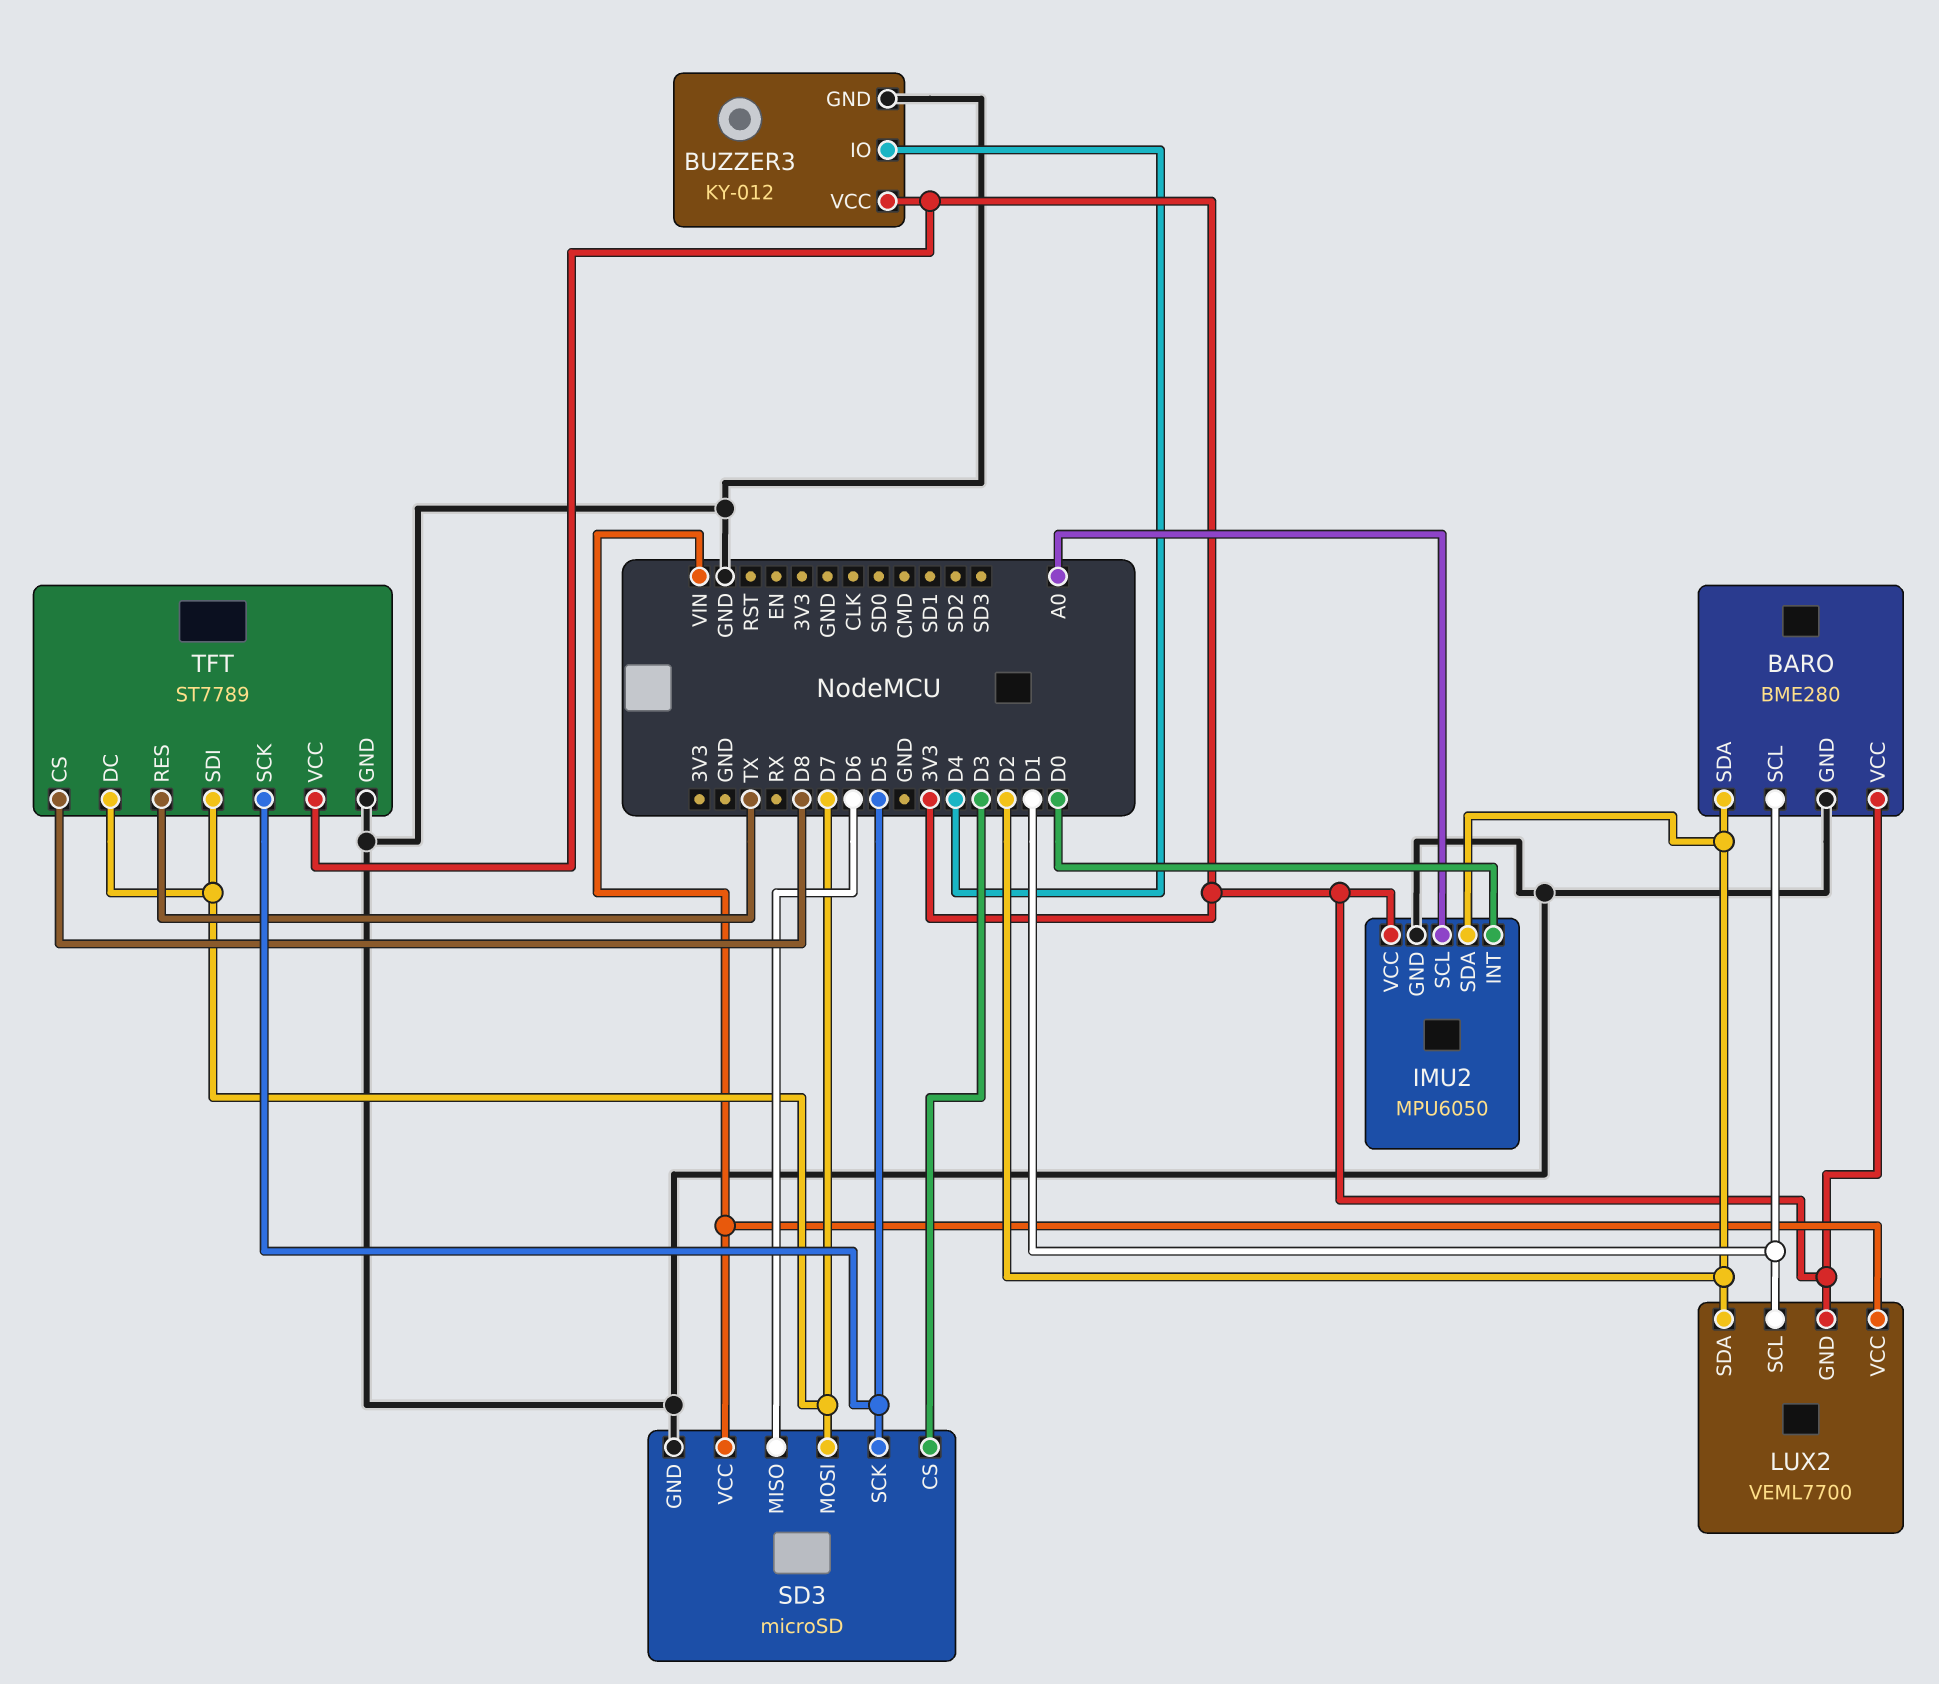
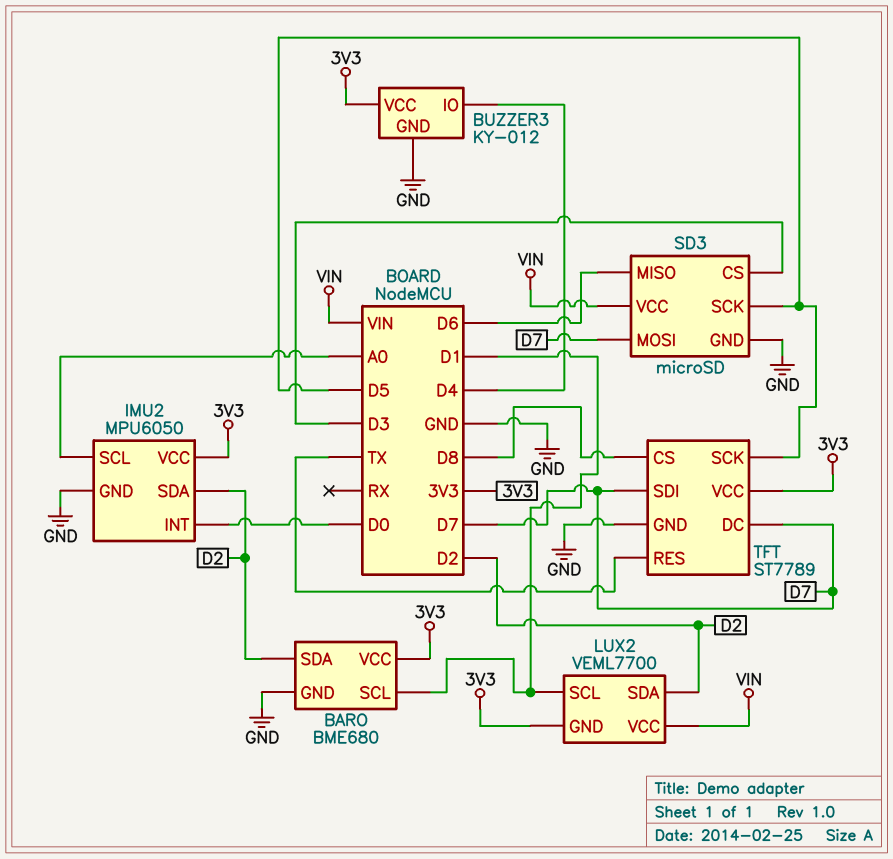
BARO: BME280 -> BME680

